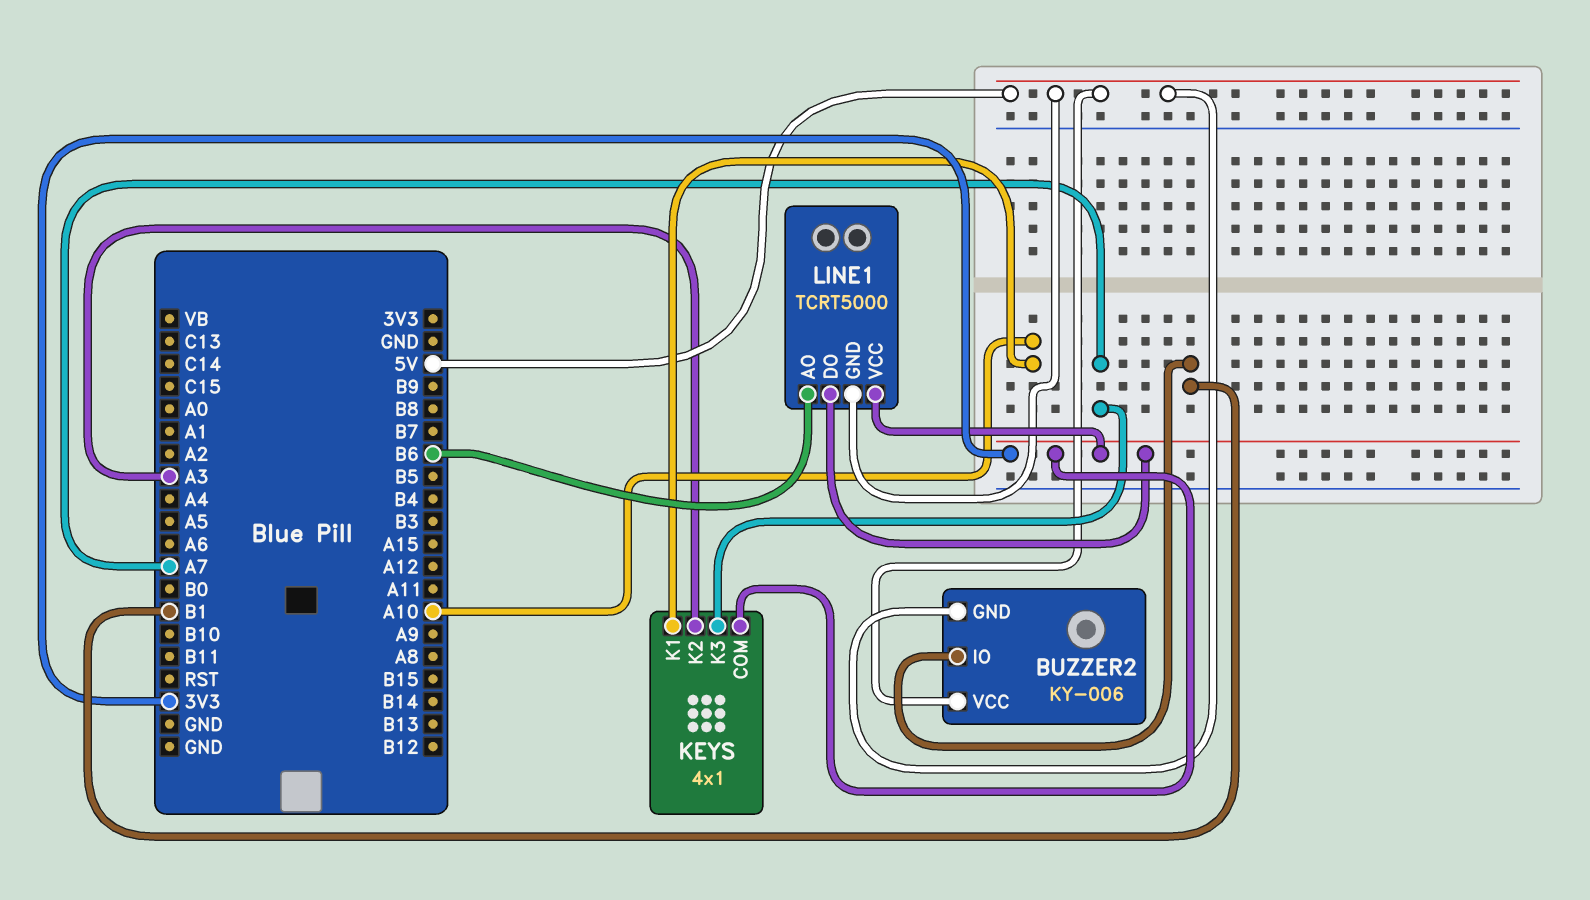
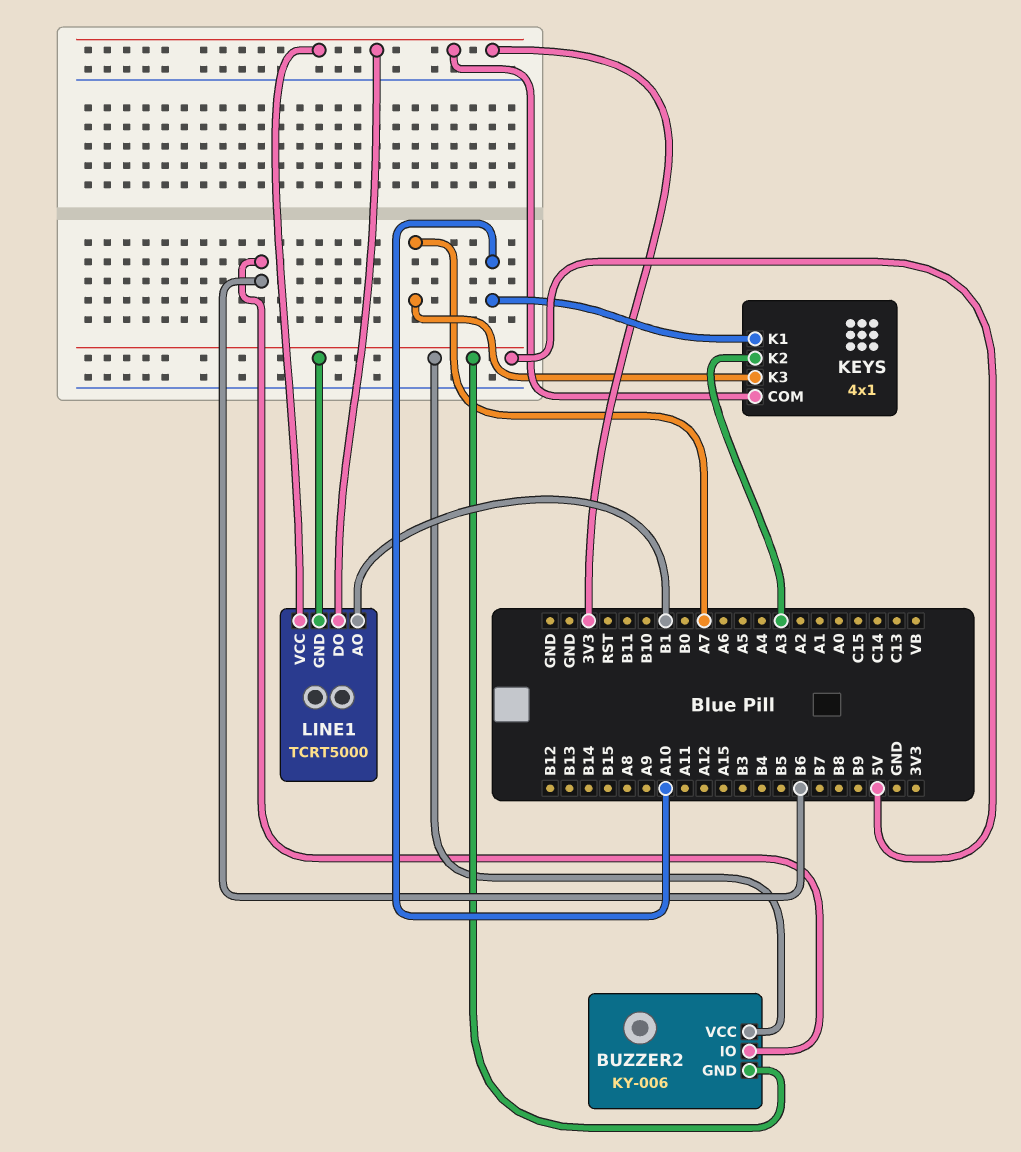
BUZZER2 pin IO: B1 -> B6
LINE1 pin AO: B6 -> B1

